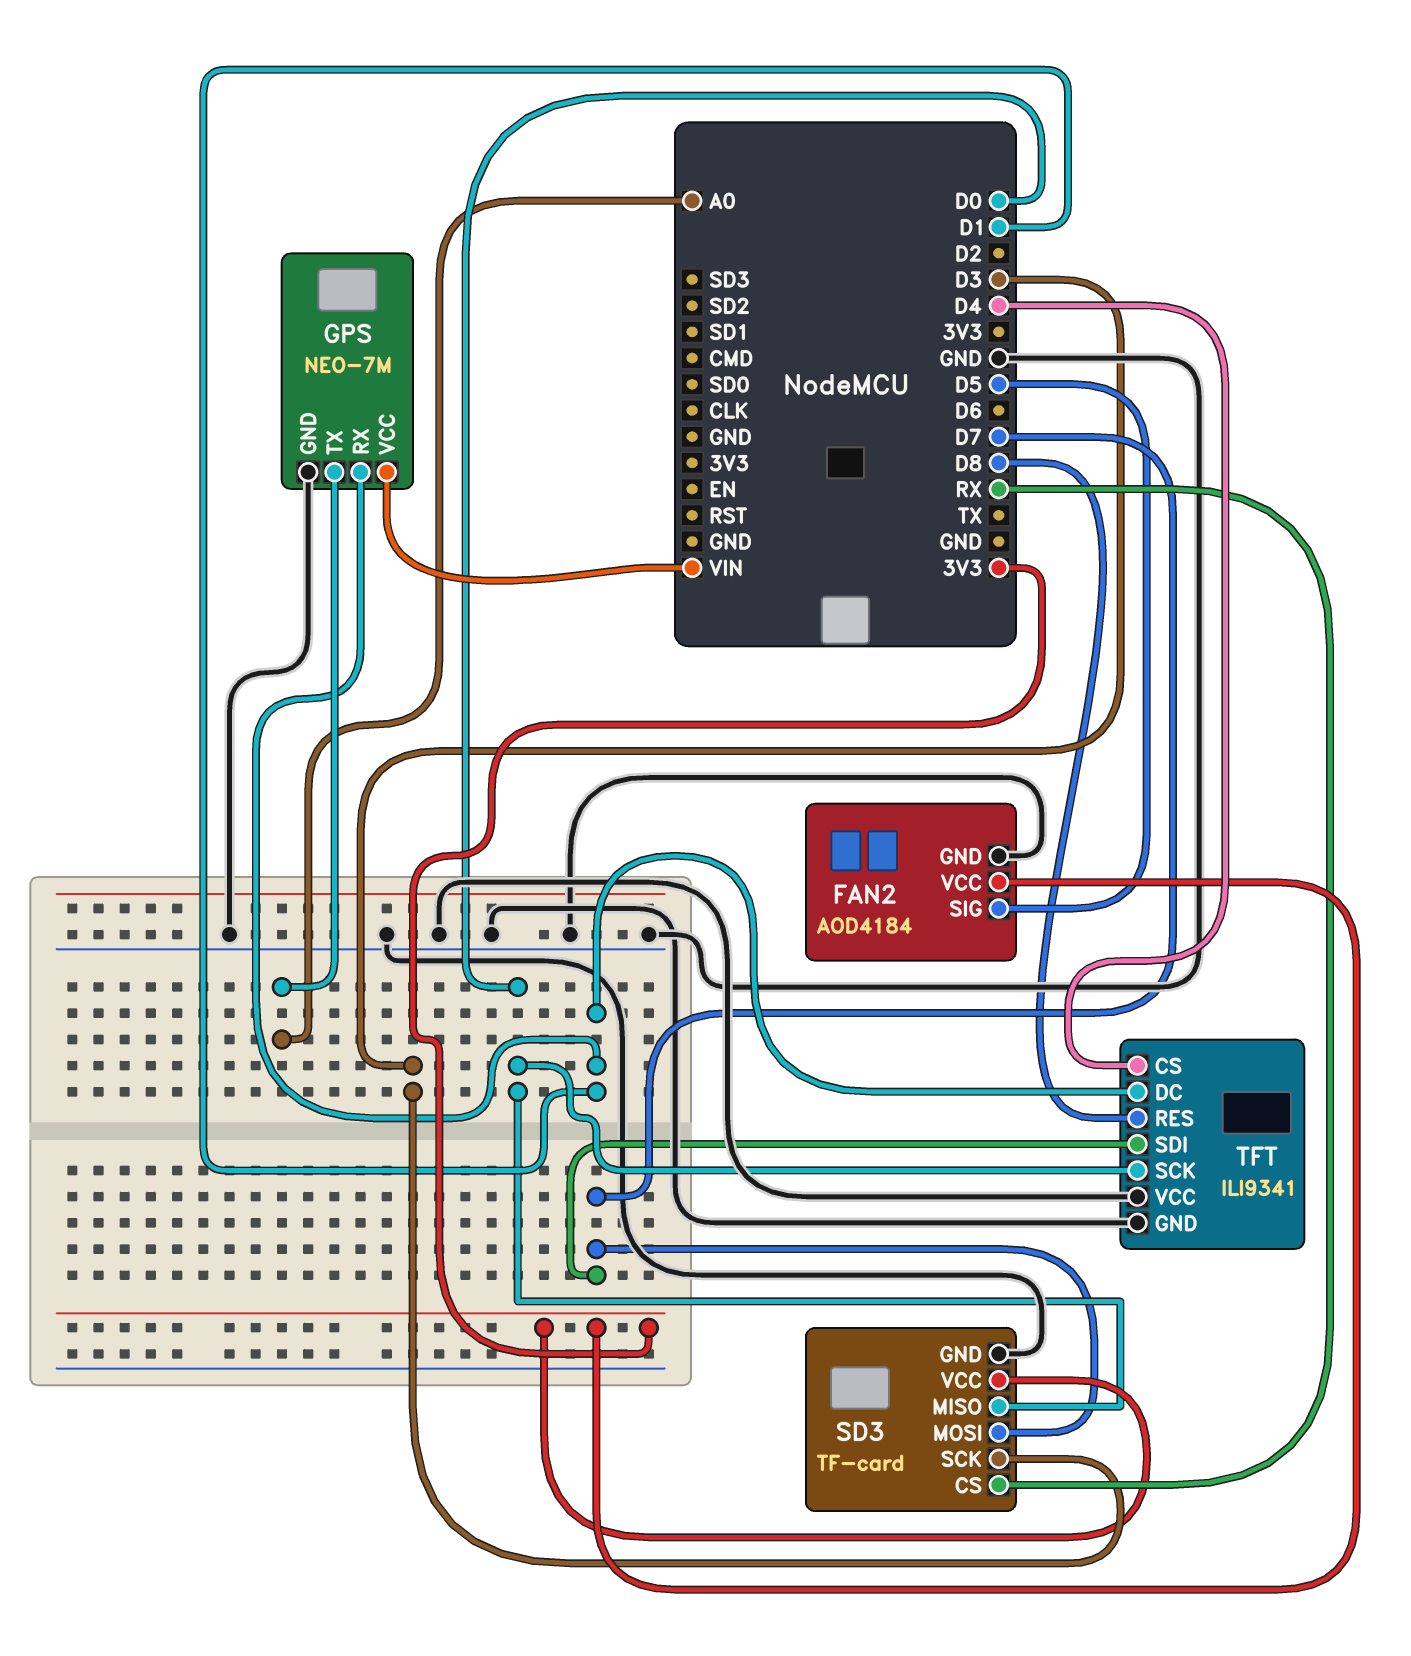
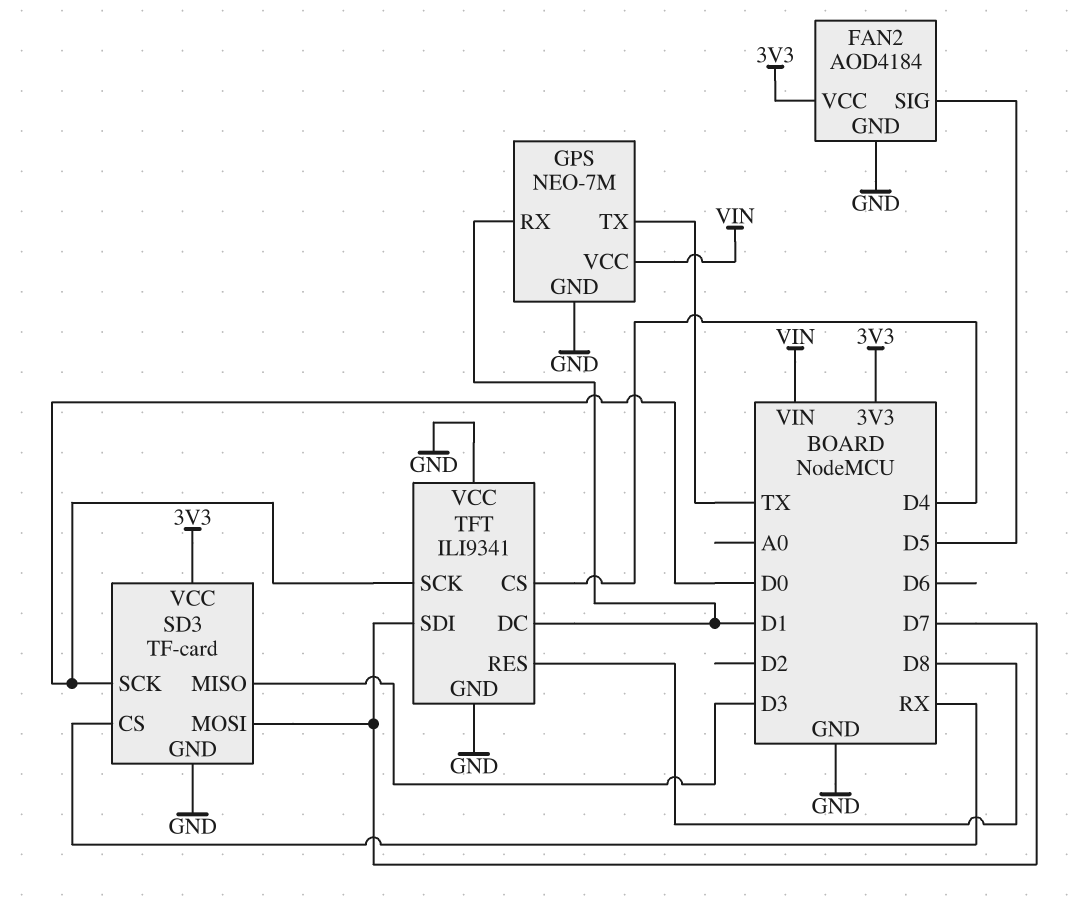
GPS pin TX: A0 -> TX
SD3 pin MISO: D0 -> D3
SD3 pin SCK: D3 -> D0

